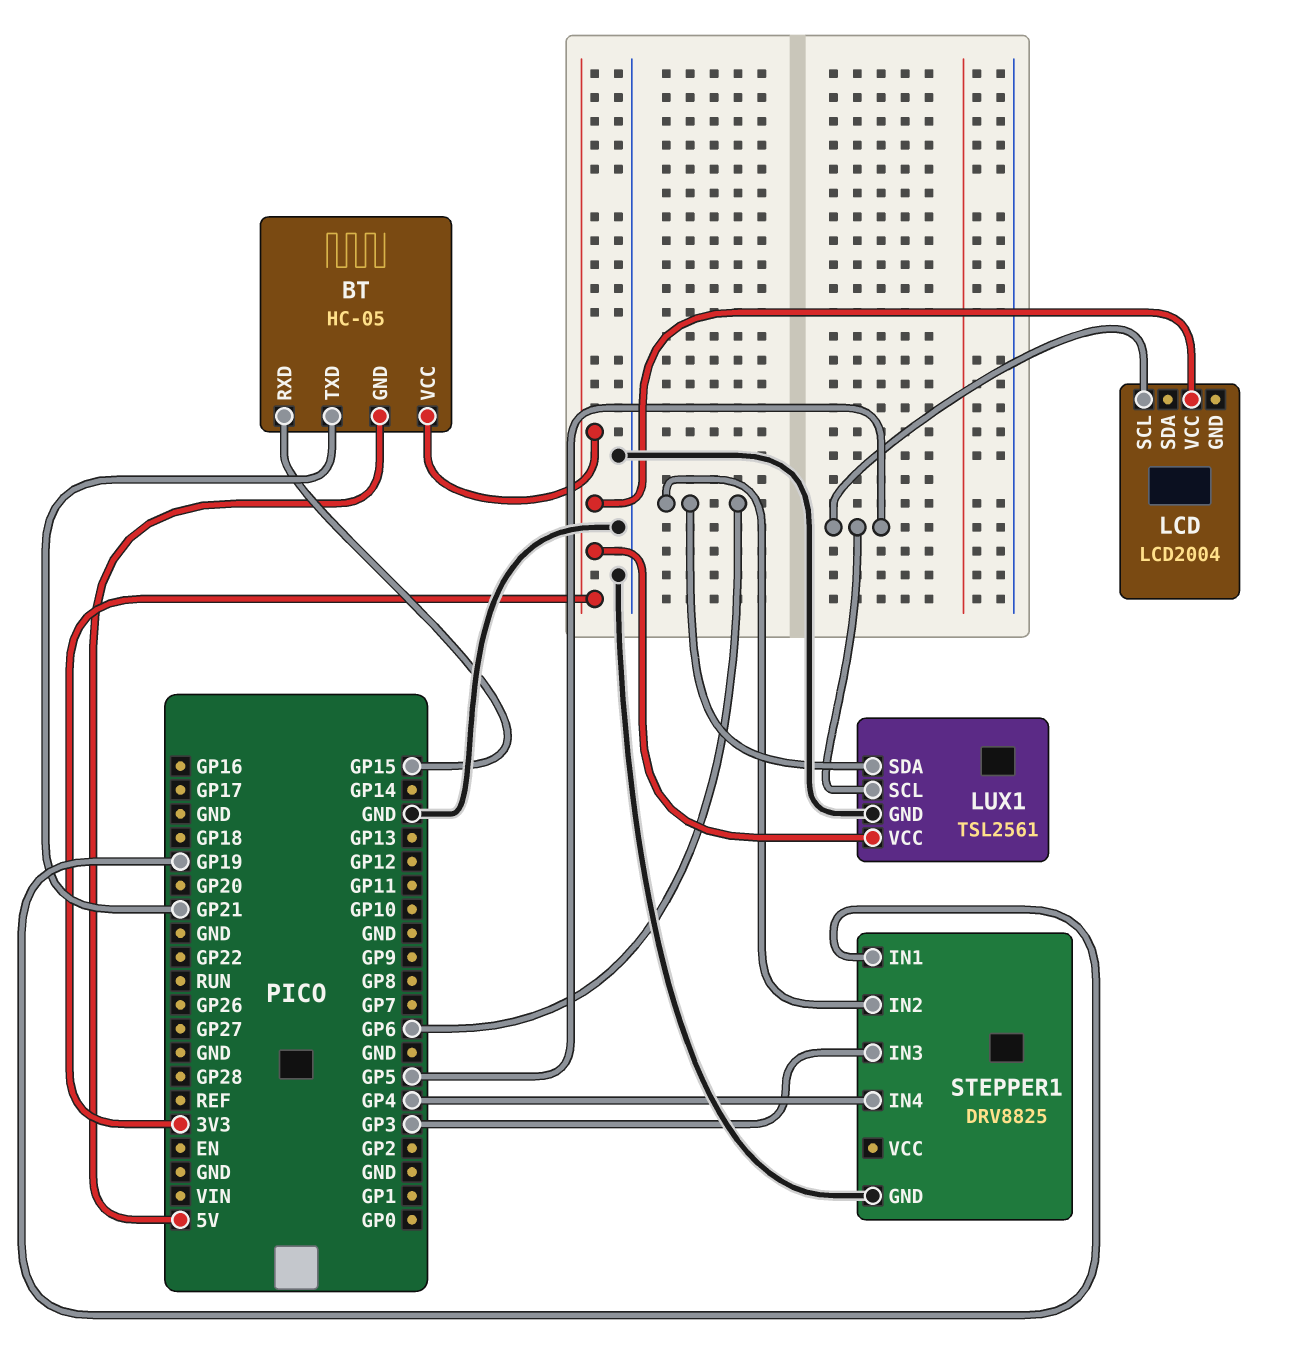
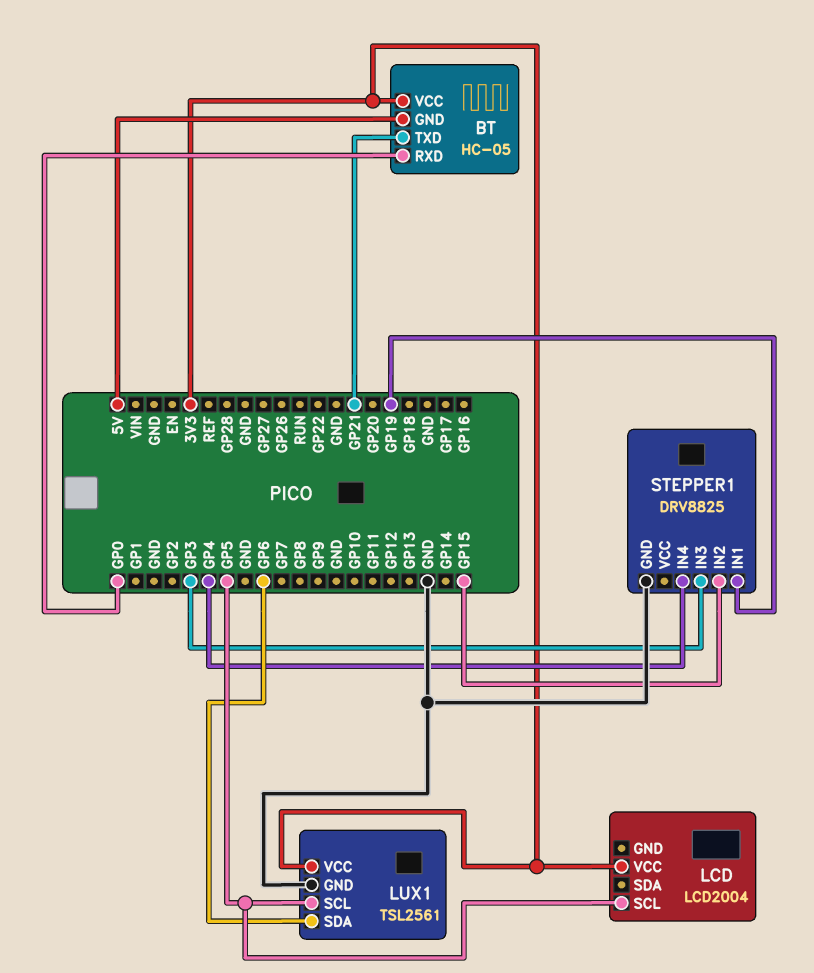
BT pin RXD: GP15 -> GP0
STEPPER1 pin IN2: GP6 -> GP15

